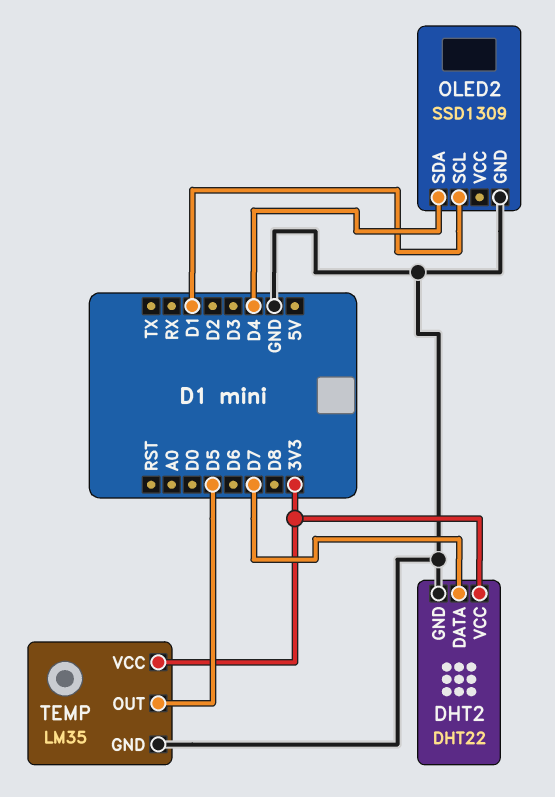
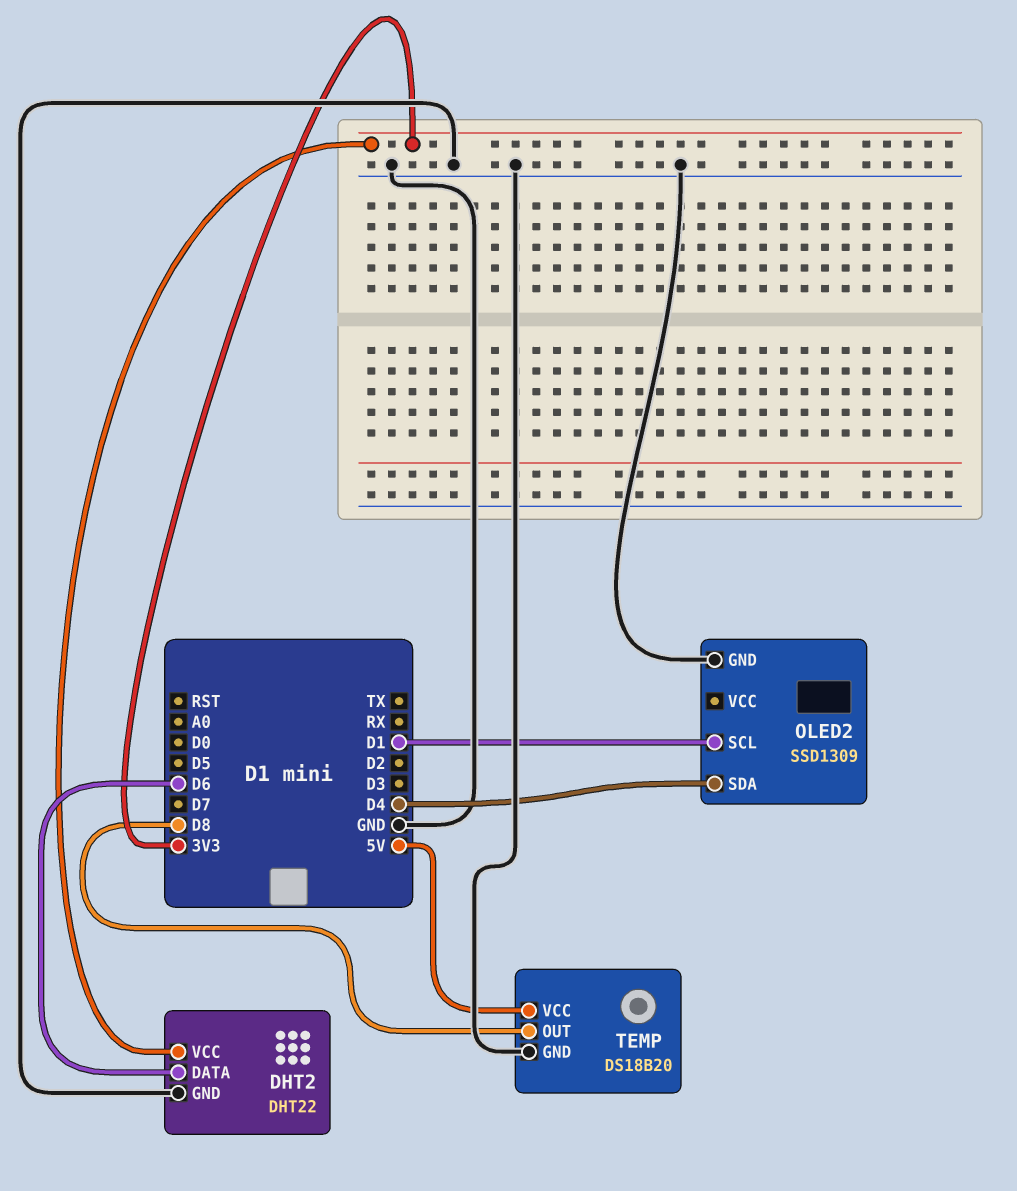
DHT2 pin DATA: D7 -> D6
TEMP: LM35 -> DS18B20
TEMP pin OUT: D5 -> D8
TEMP pin VCC: 3V3 -> 5V

